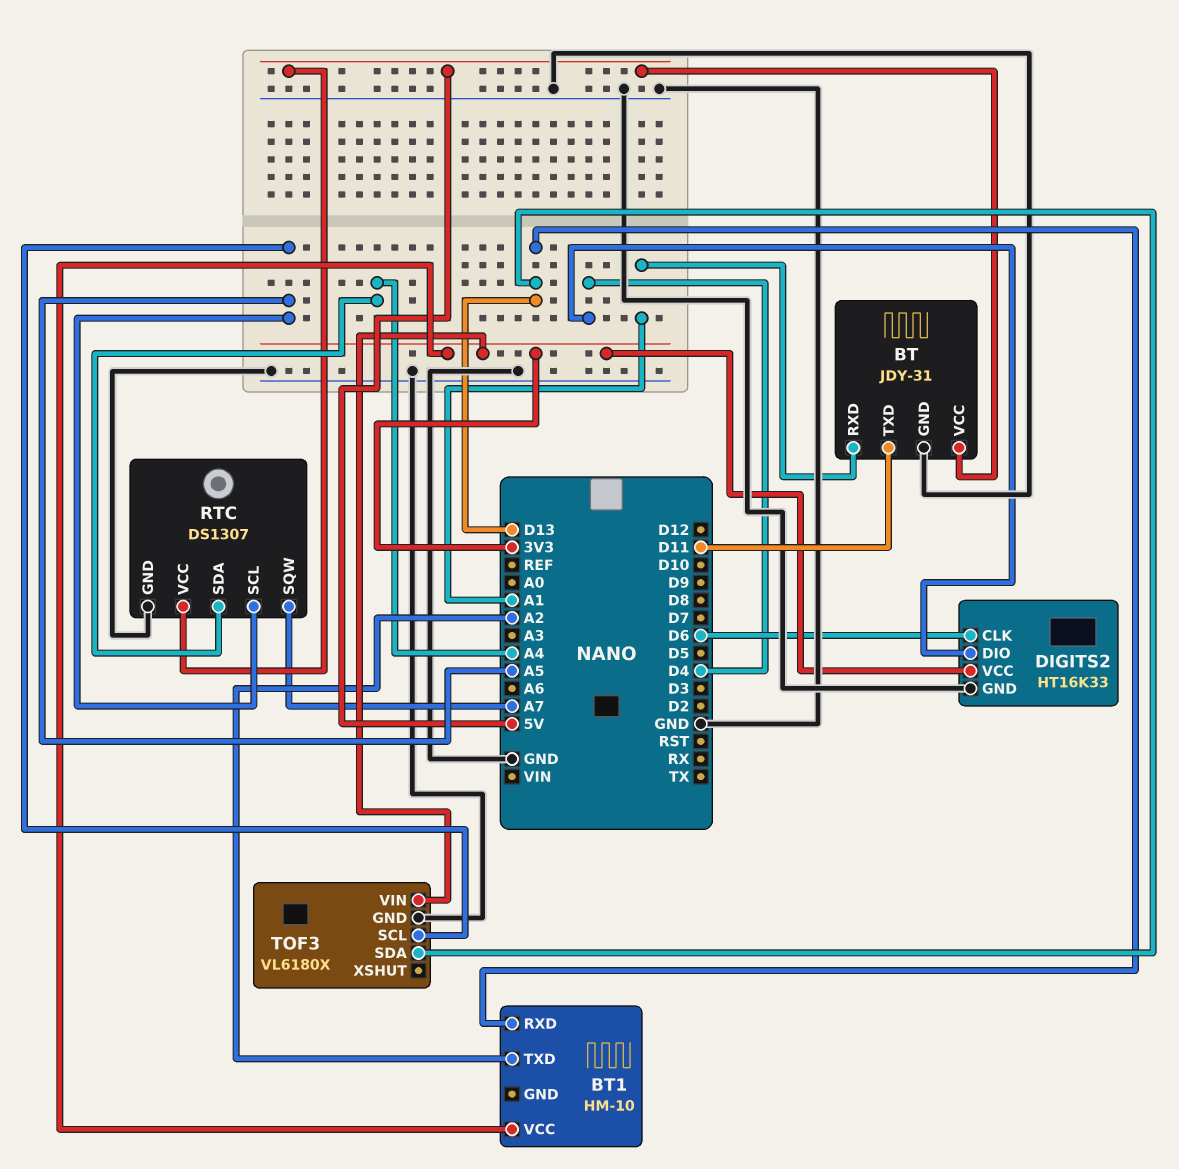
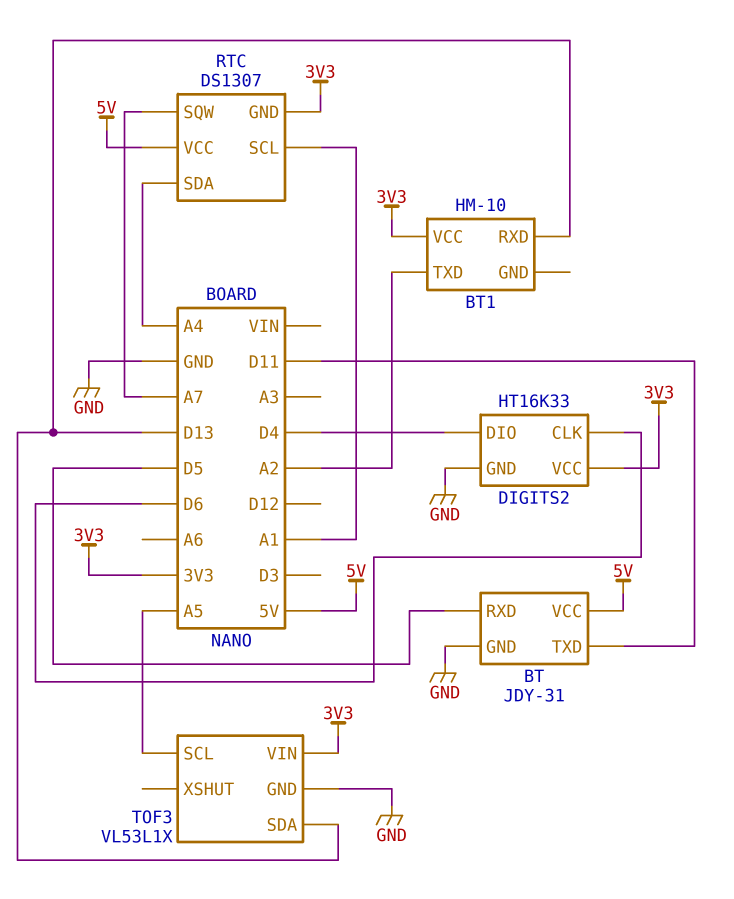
BT pin RXD: A1 -> D5
RTC pin GND: GND -> 3V3
RTC pin SCL: A5 -> A1
TOF3: VL6180X -> VL53L1X

